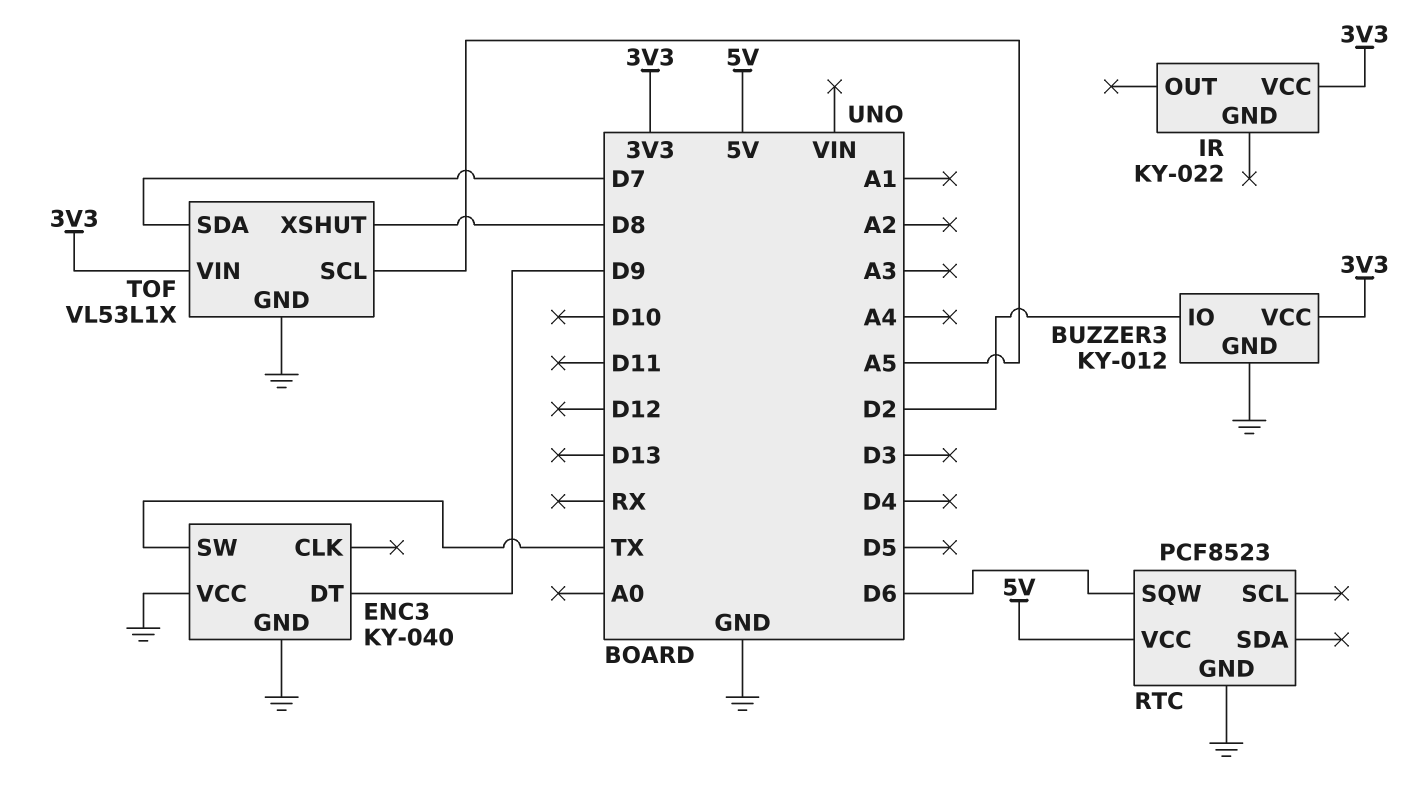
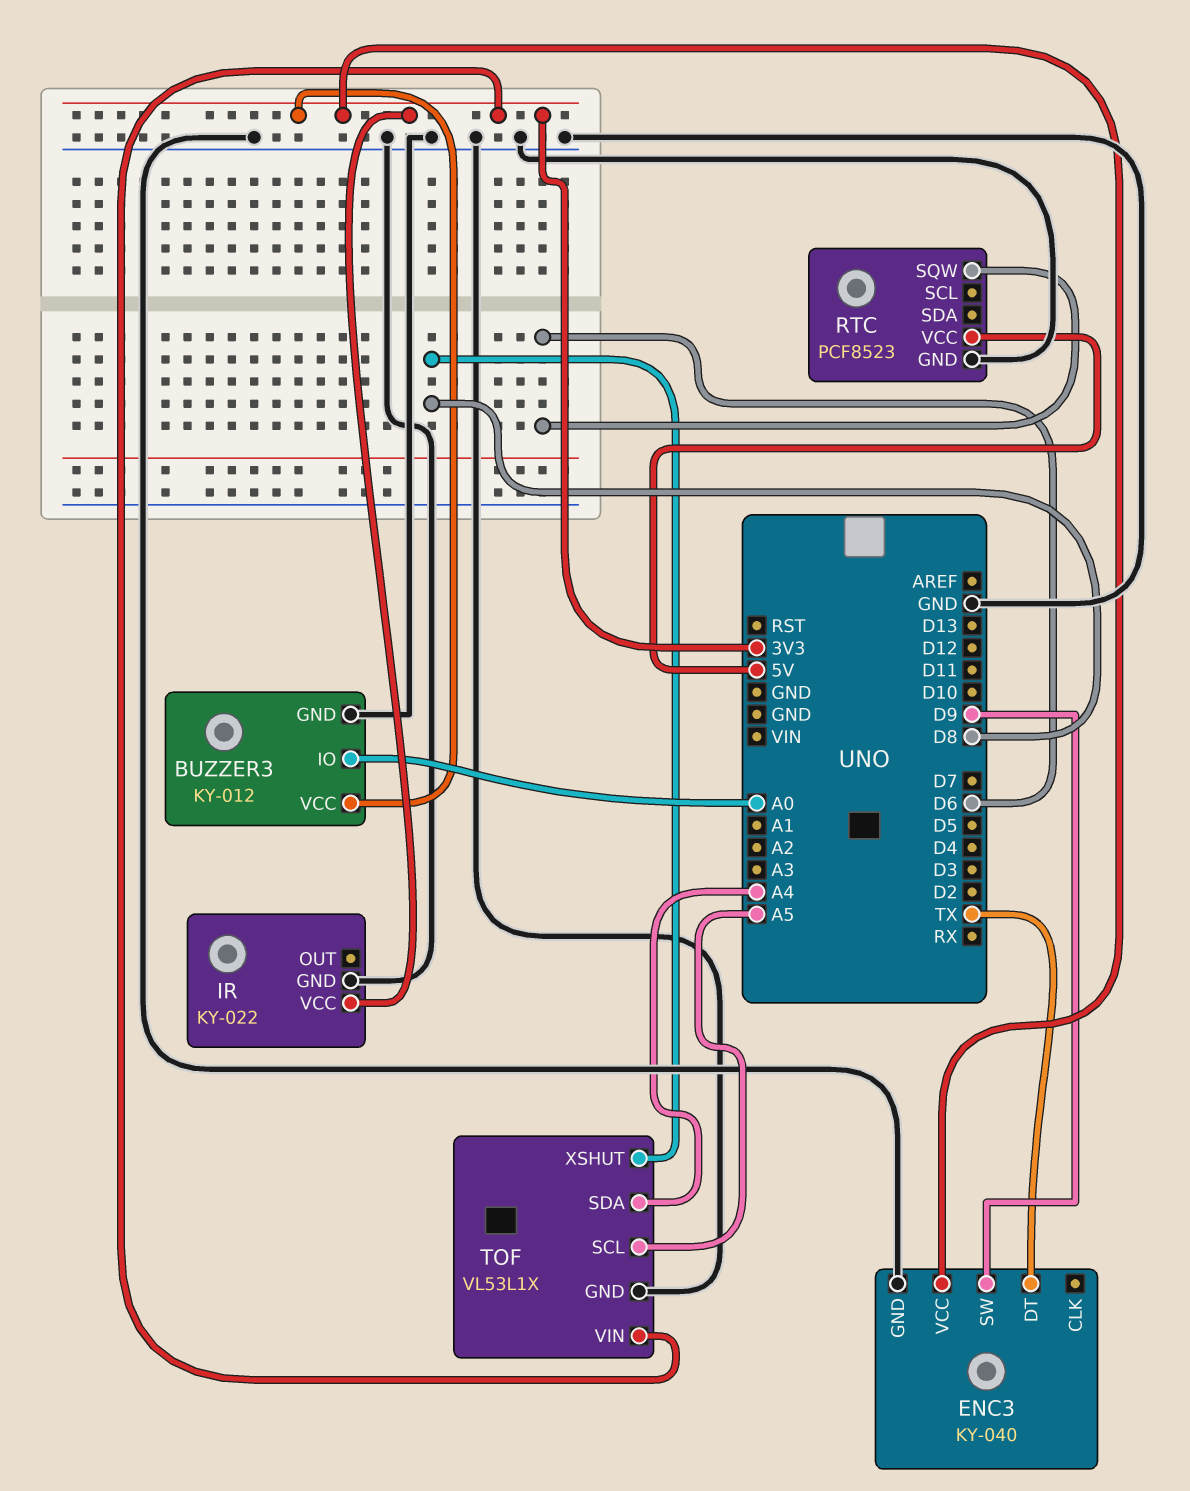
BUZZER3 pin IO: D2 -> A0
ENC3 pin DT: D9 -> TX
ENC3 pin SW: TX -> D9
ENC3 pin VCC: GND -> 3V3
IR pin GND: none -> GND
TOF pin SDA: D7 -> A4

